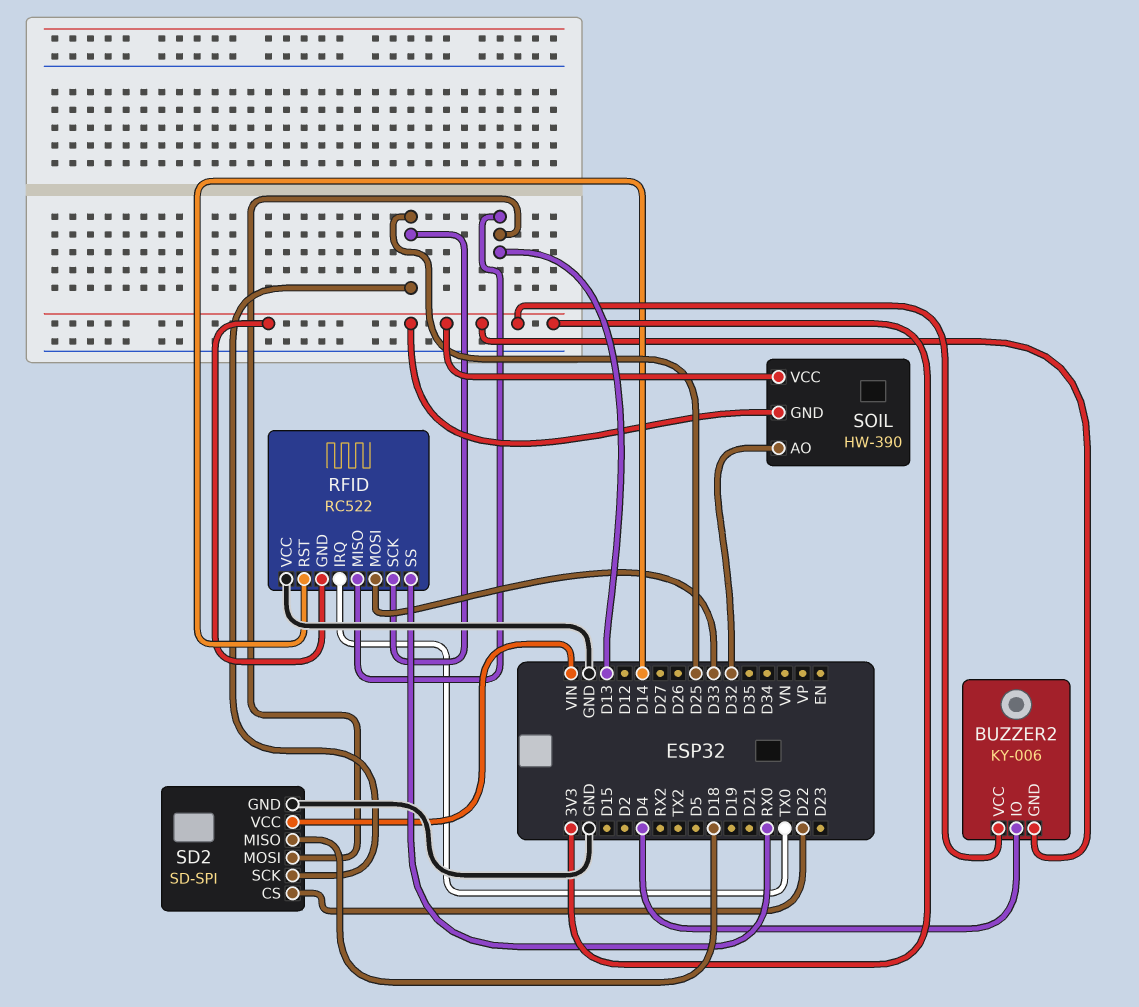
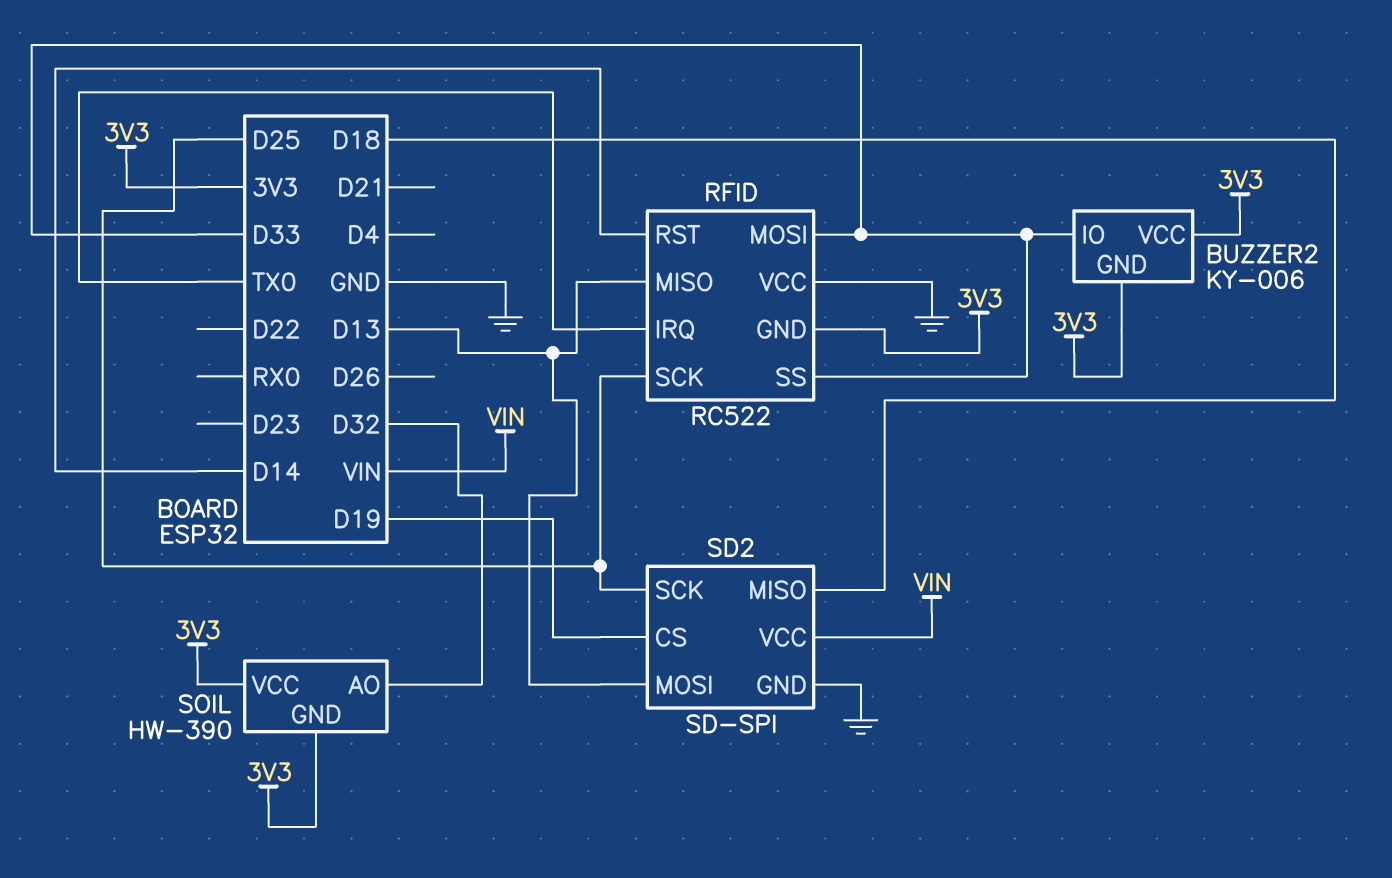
BUZZER2 pin IO: D4 -> D33
RFID pin SS: RX0 -> D33
SD2 pin CS: D22 -> D19

